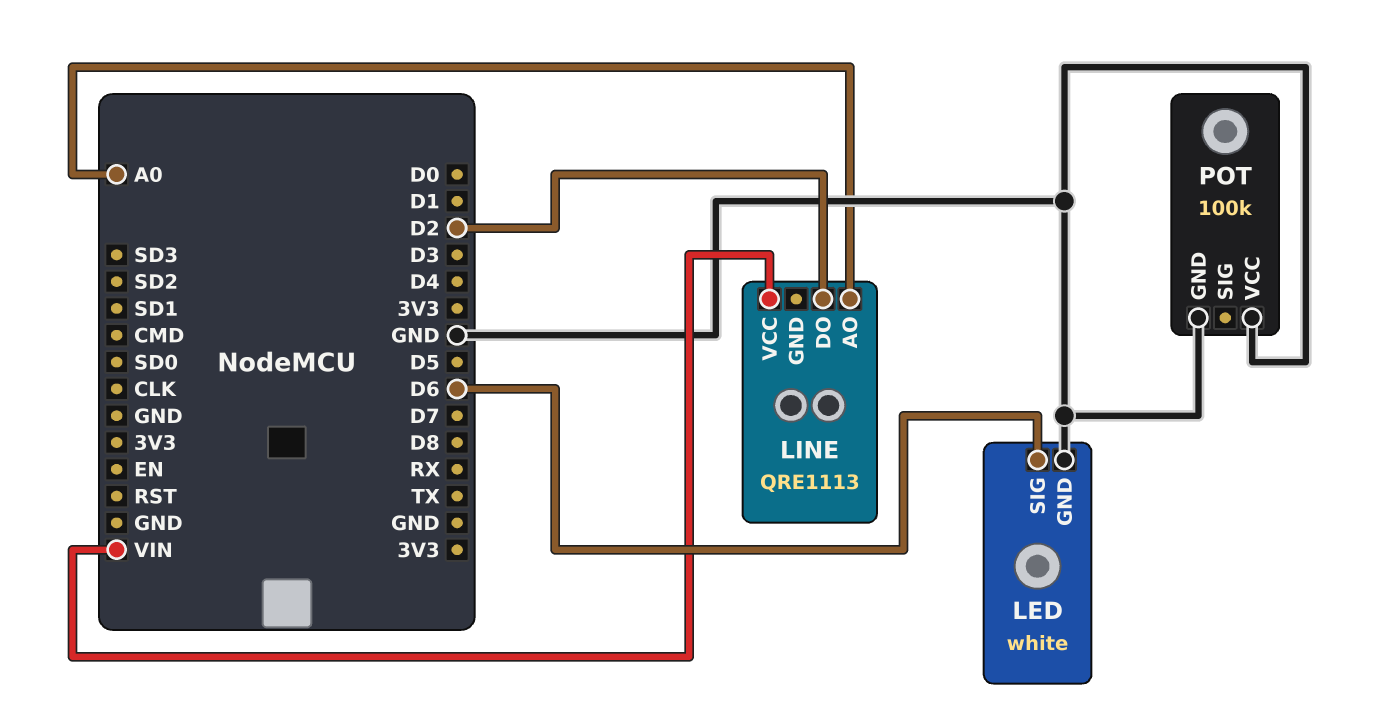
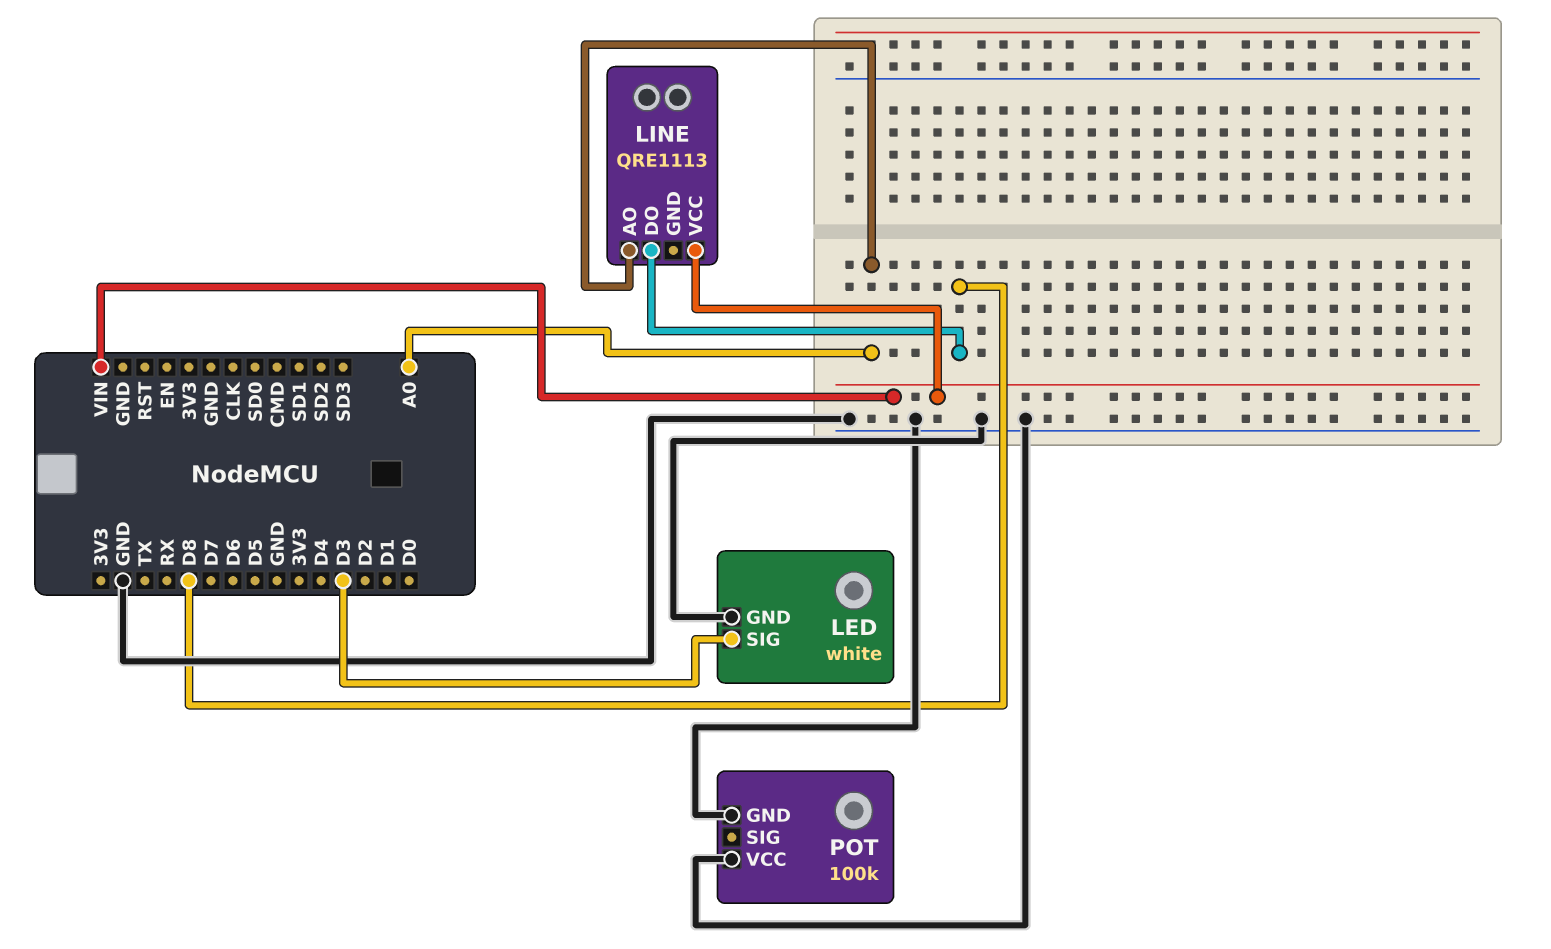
LED pin SIG: D6 -> D3
LINE pin DO: D2 -> D8

